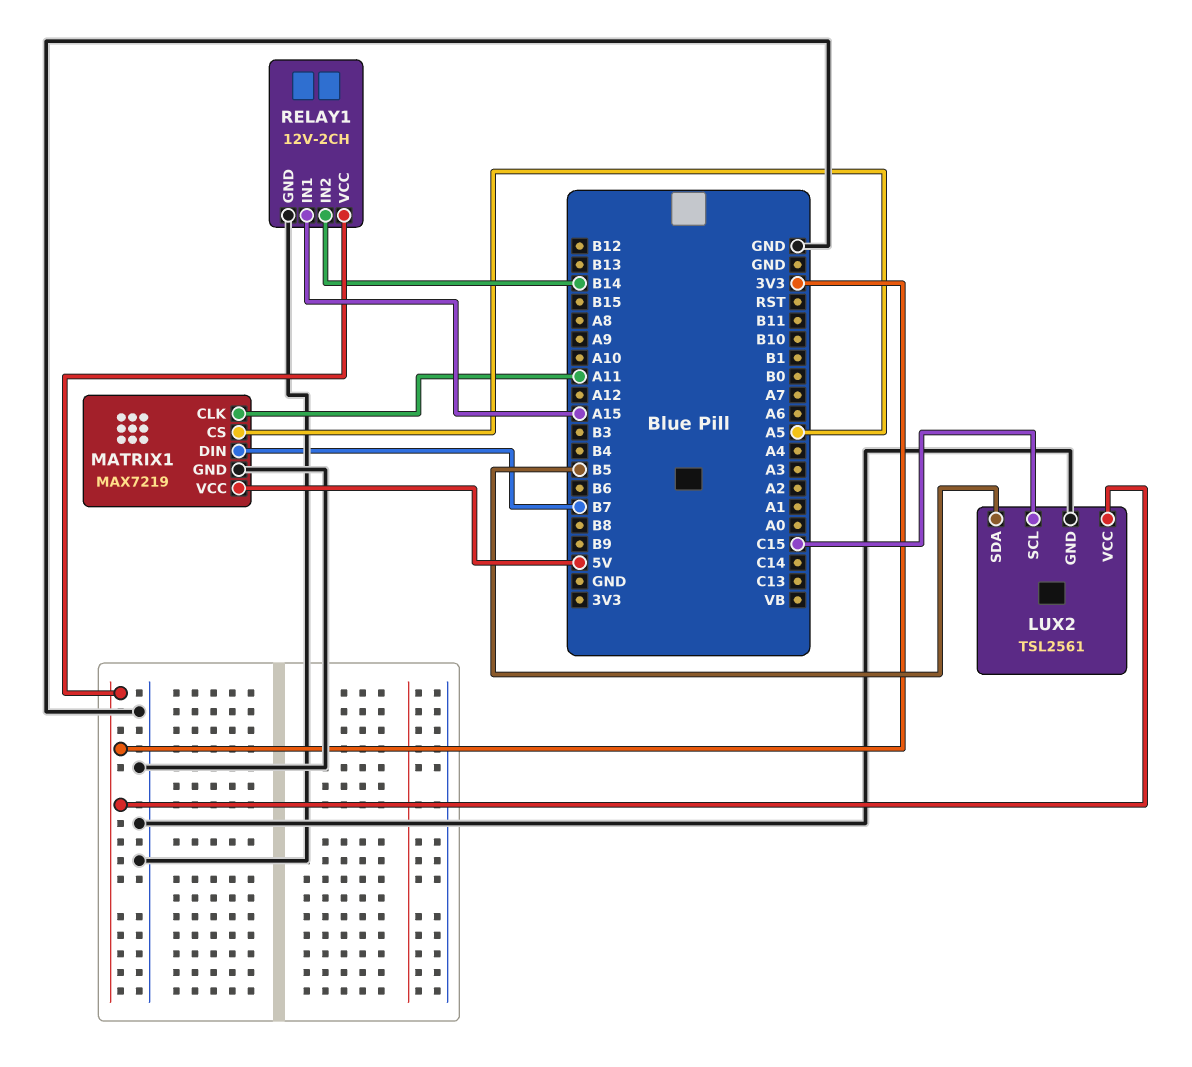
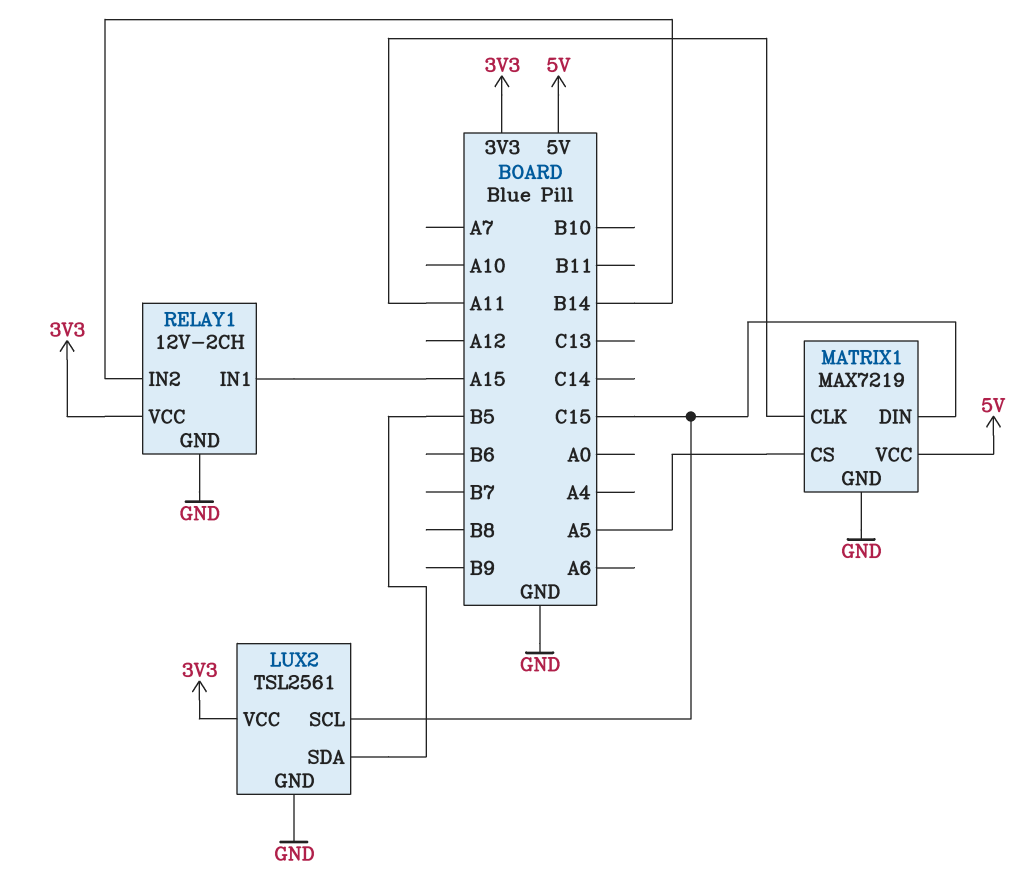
MATRIX1 pin DIN: B7 -> C15

